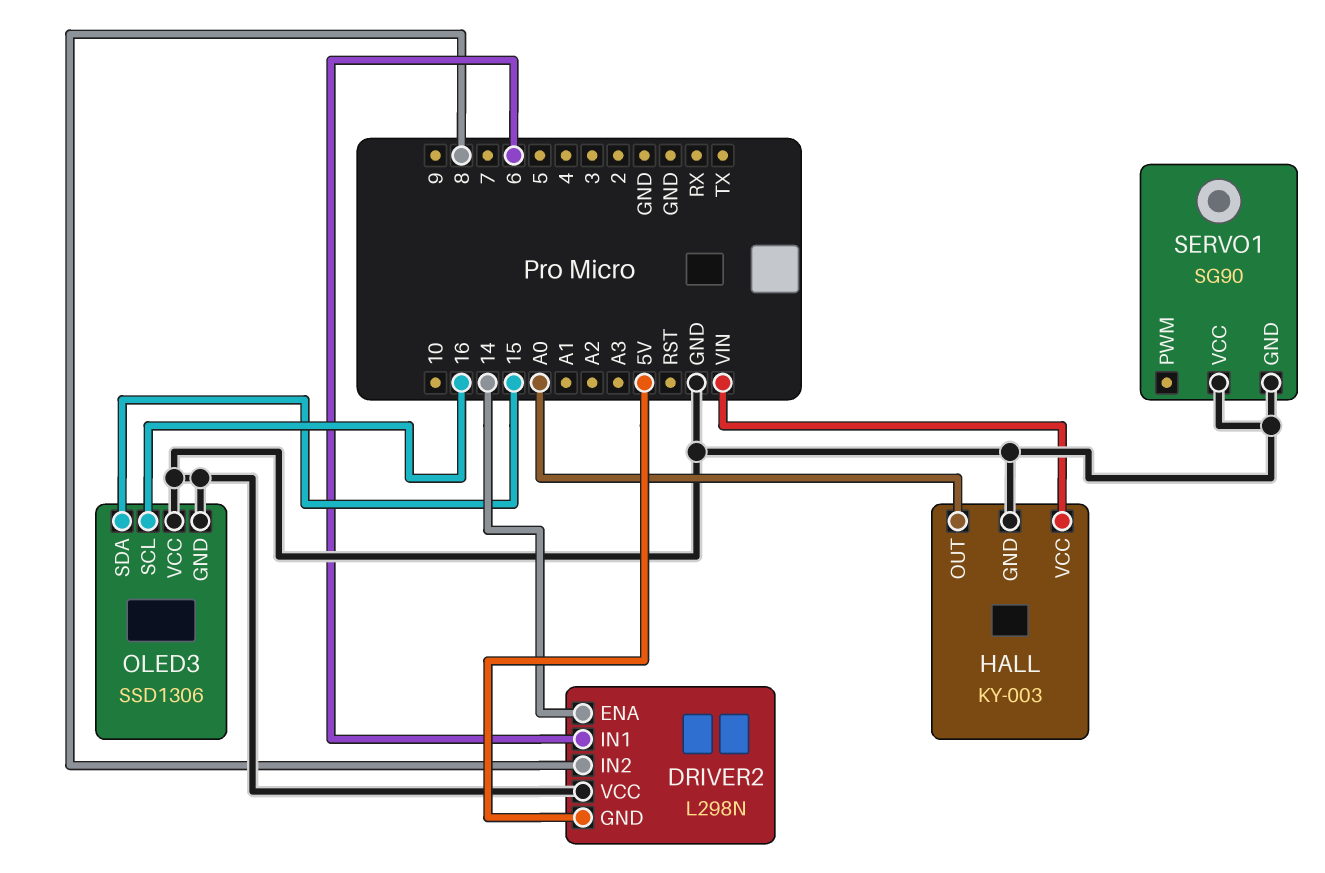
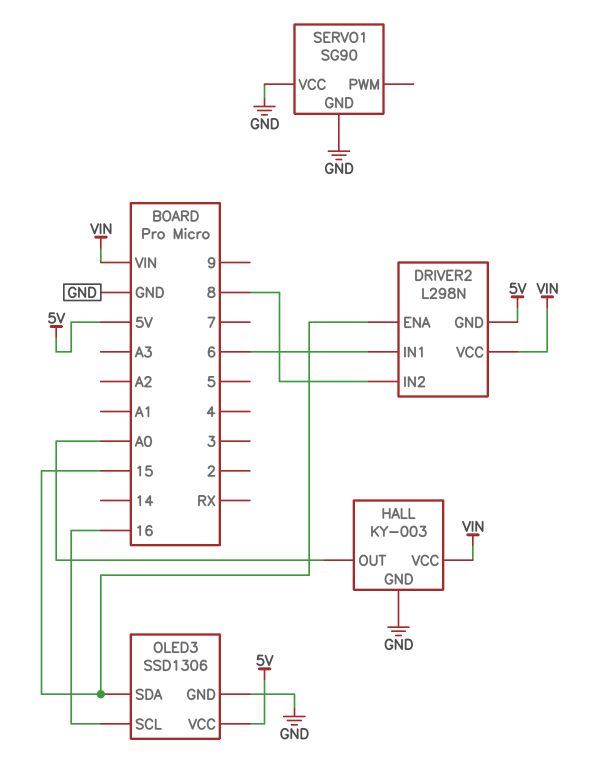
DRIVER2 pin ENA: 14 -> 15
DRIVER2 pin VCC: GND -> VIN
OLED3 pin VCC: GND -> 5V

